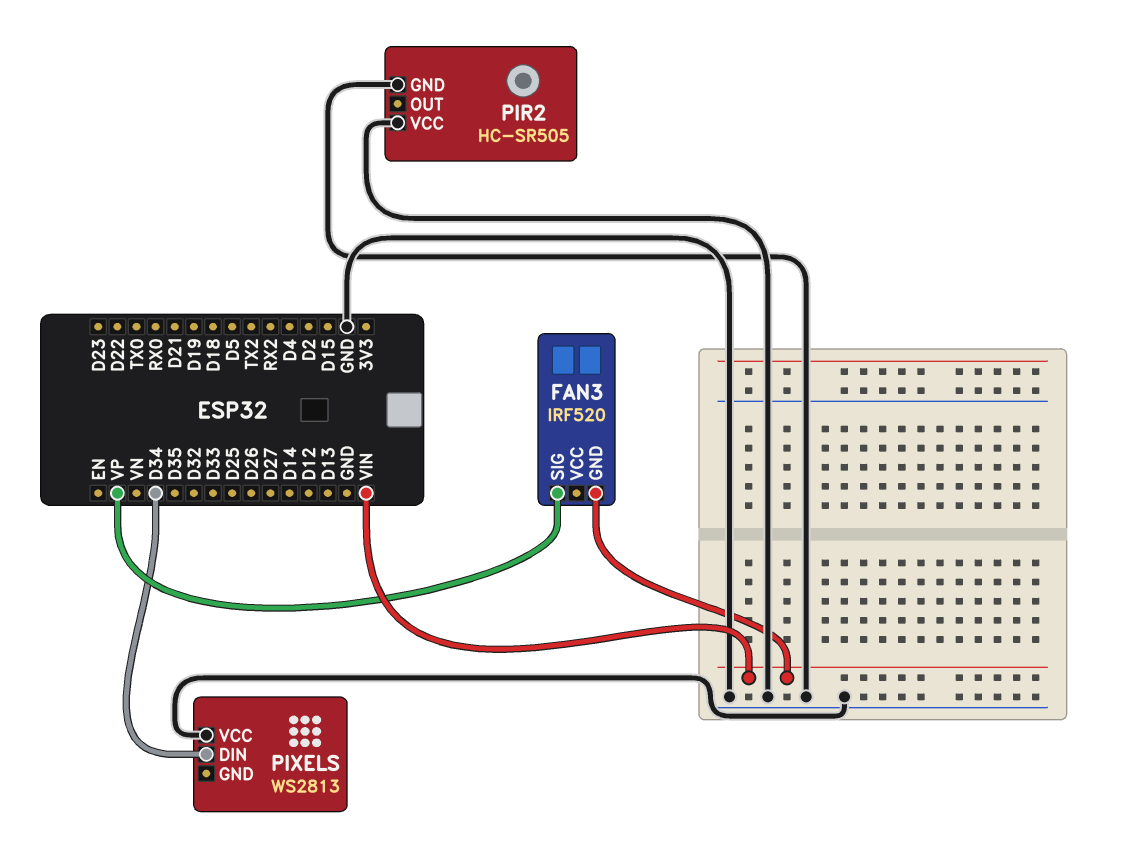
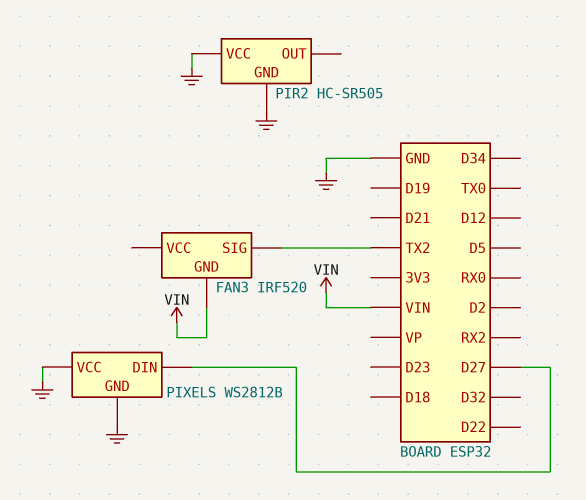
FAN3 pin SIG: VP -> TX2
PIXELS: WS2813 -> WS2812B
PIXELS pin DIN: D34 -> D27
PIXELS pin GND: none -> GND

